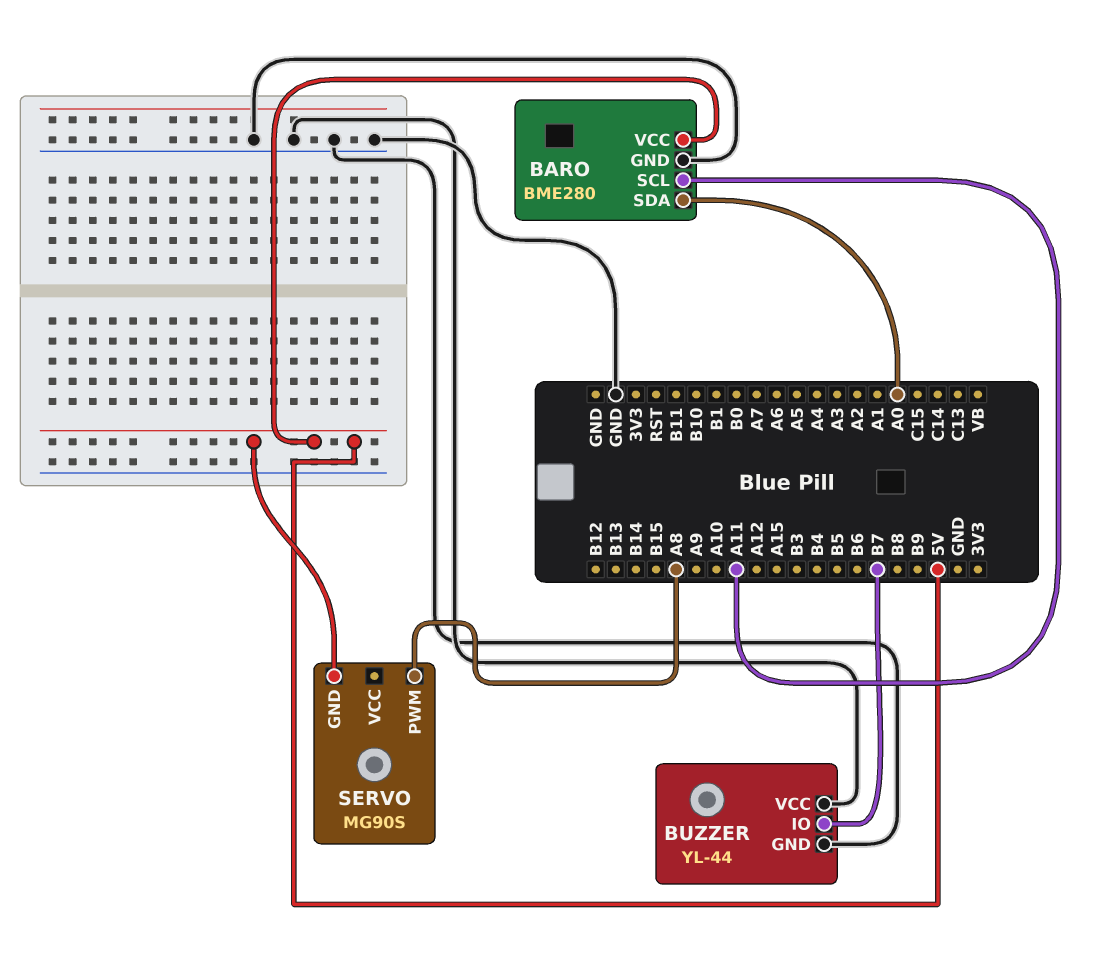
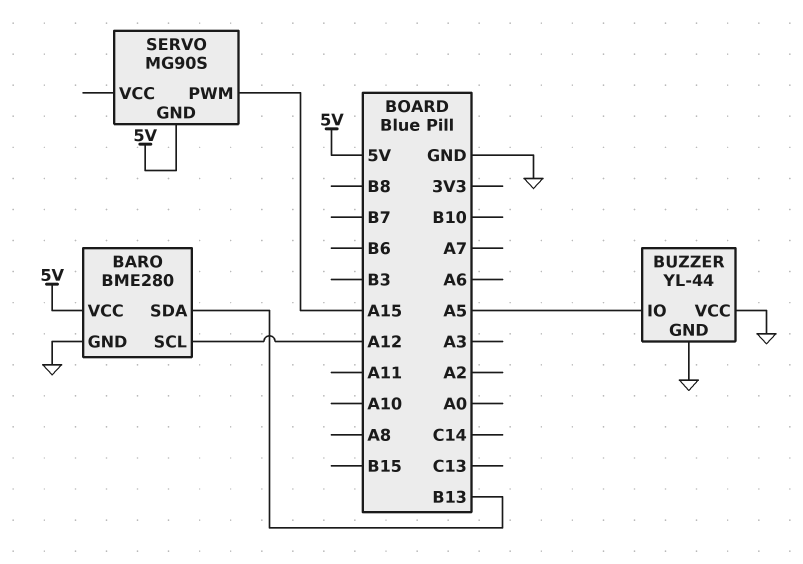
BARO pin SCL: A11 -> A12
BARO pin SDA: A0 -> B13
BUZZER pin IO: B7 -> A5
SERVO pin PWM: A8 -> A15

